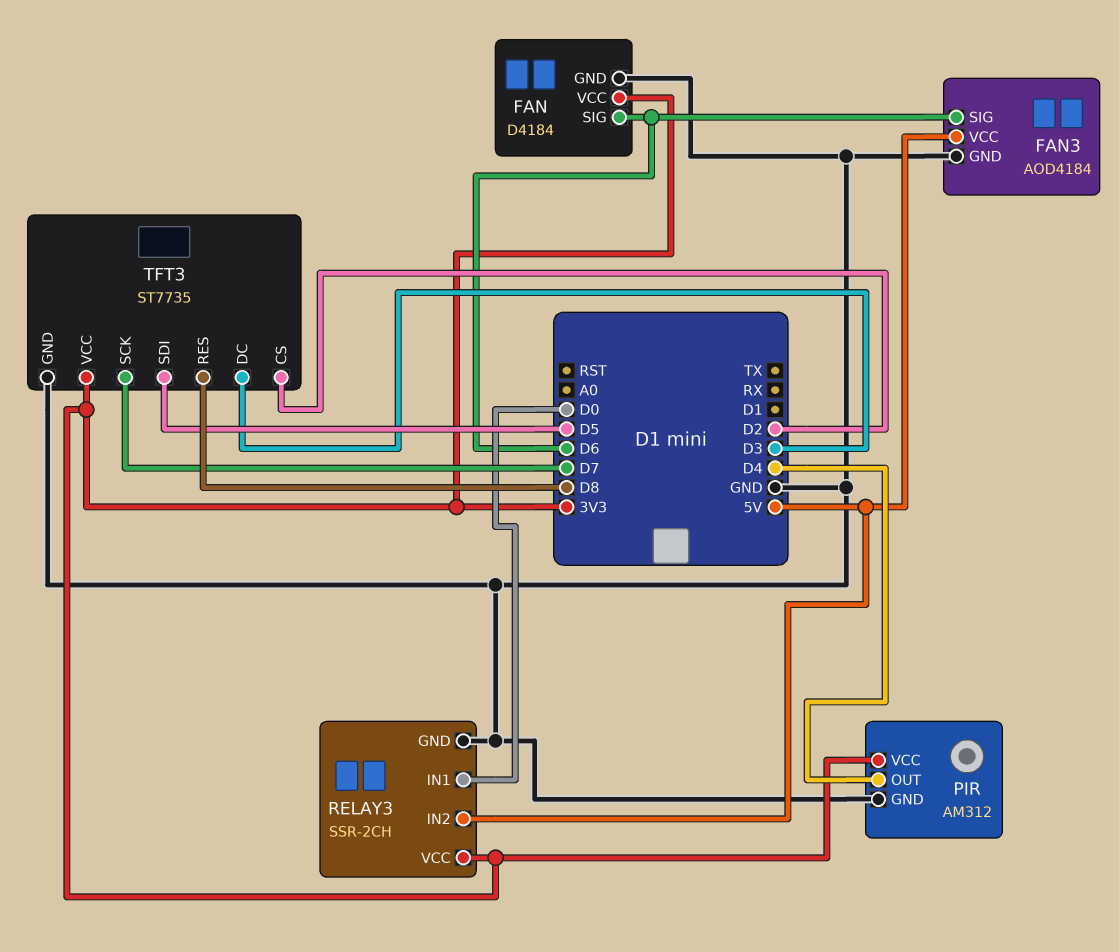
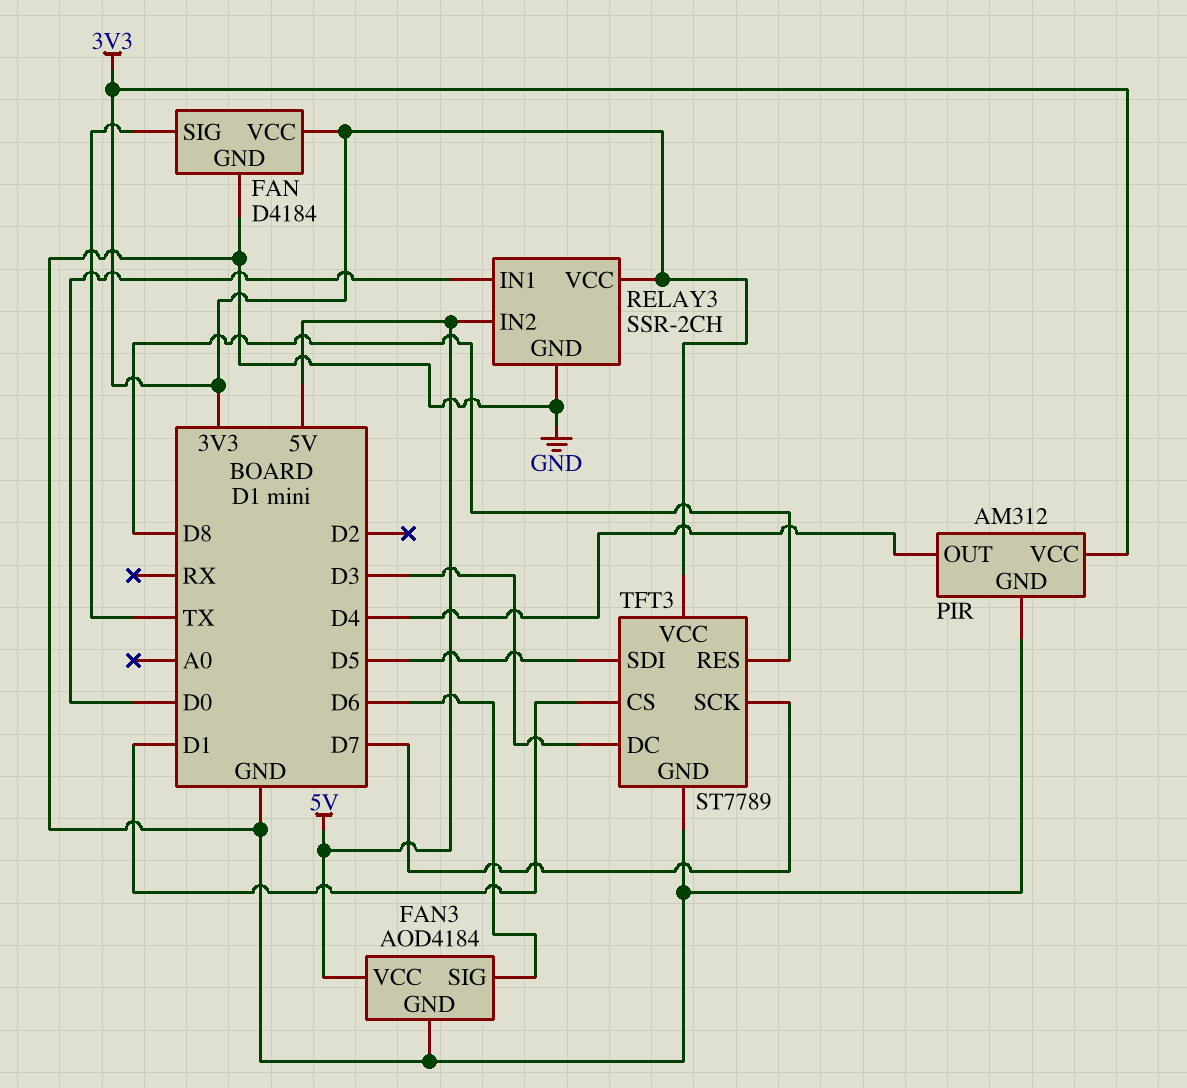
FAN pin SIG: D6 -> TX
TFT3: ST7735 -> ST7789
TFT3 pin CS: D2 -> D1

